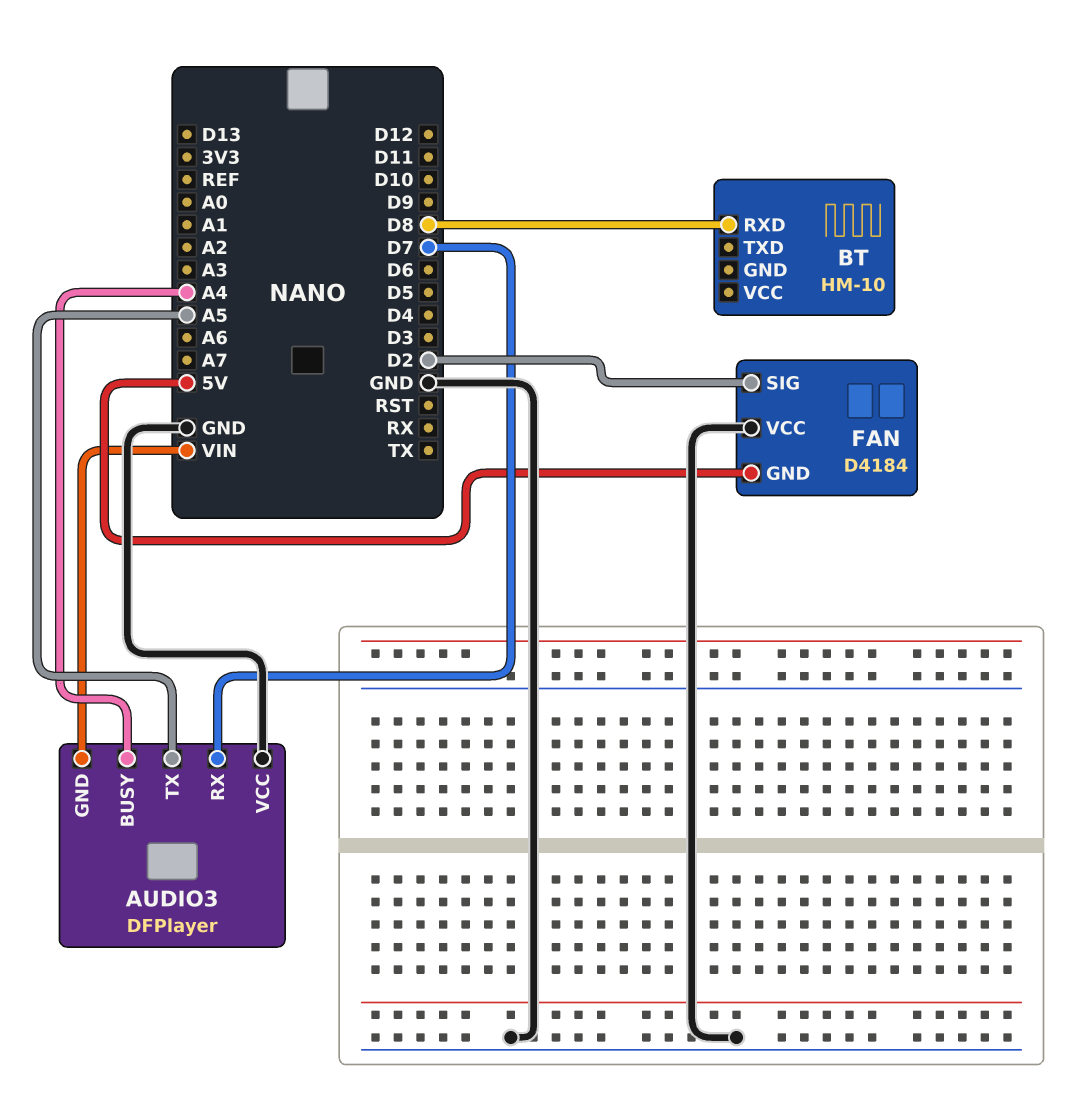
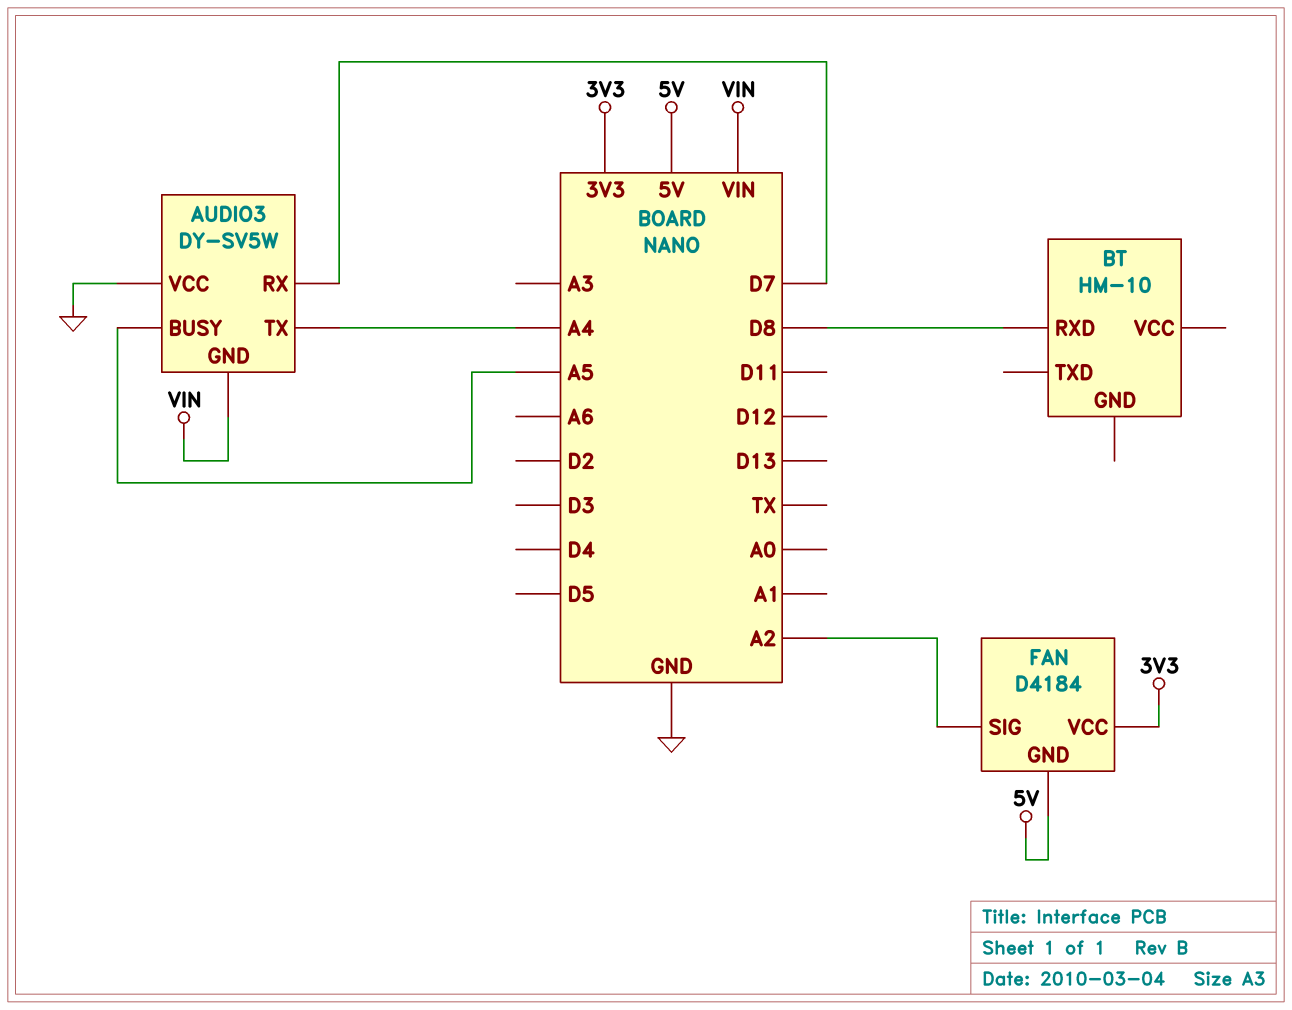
AUDIO3: DFPlayer -> DY-SV5W
AUDIO3 pin BUSY: A4 -> A5
AUDIO3 pin TX: A5 -> A4
FAN pin SIG: D2 -> A2
FAN pin VCC: GND -> 3V3

